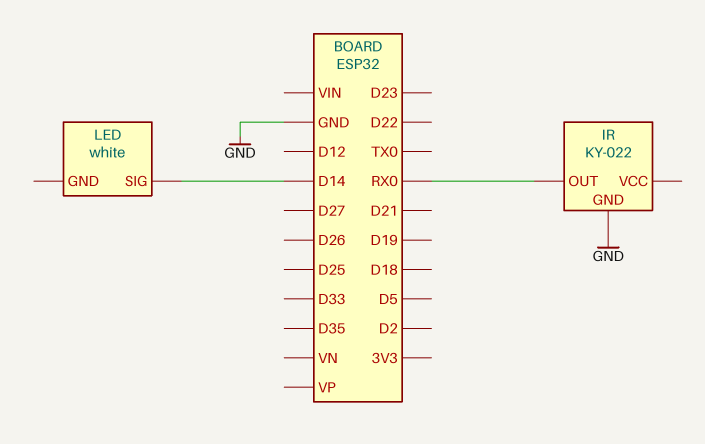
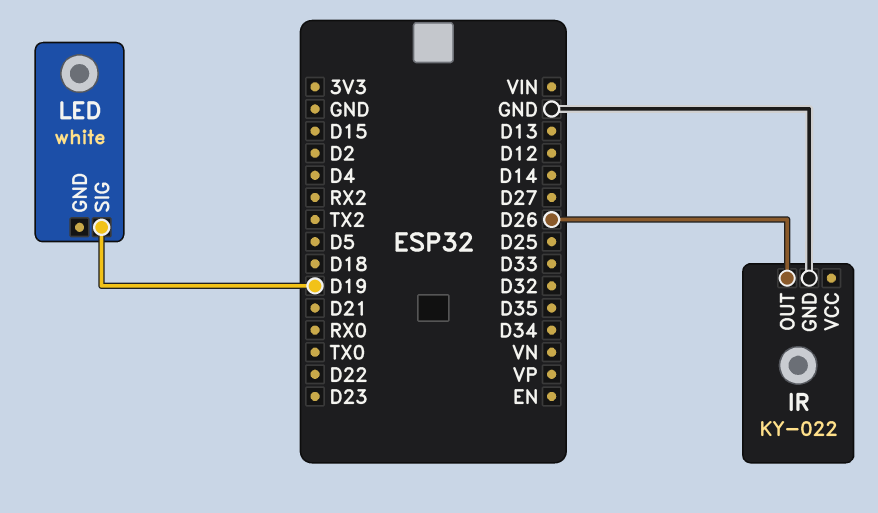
IR pin OUT: RX0 -> D26
LED pin SIG: D14 -> D19

